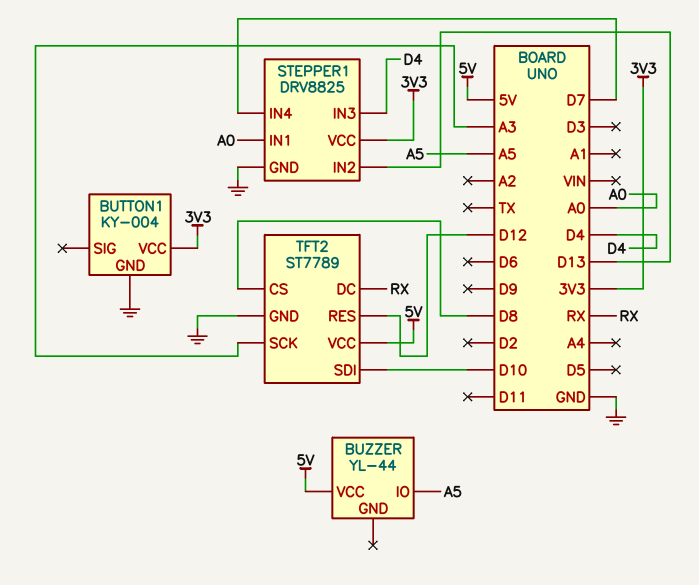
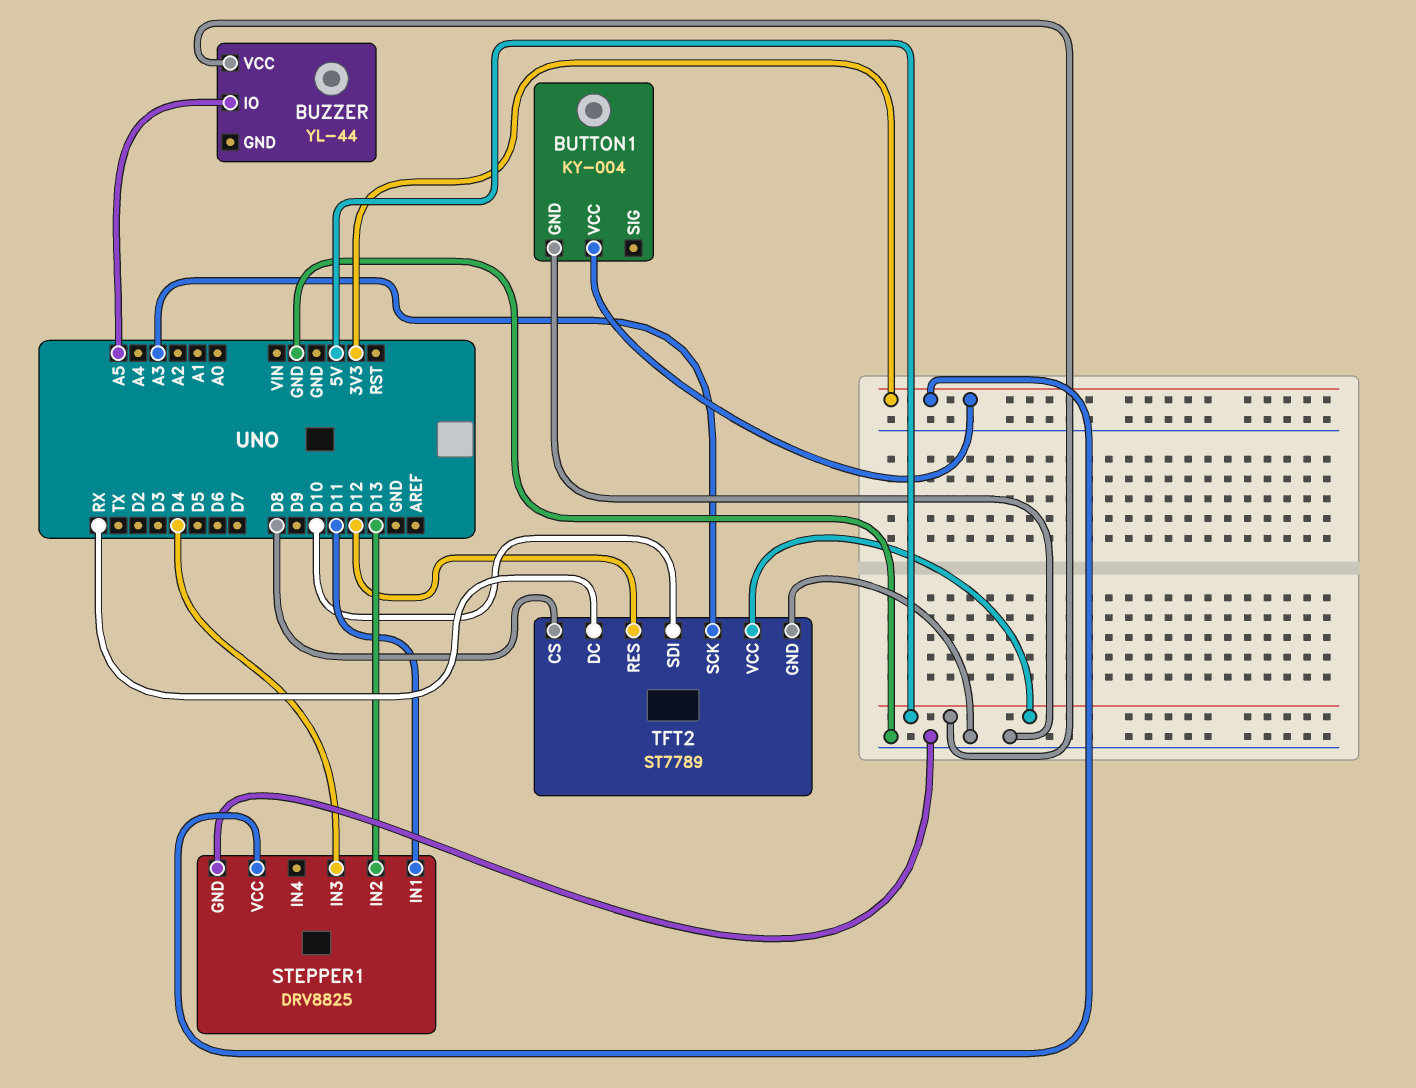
STEPPER1 pin IN1: A0 -> D11
STEPPER1 pin IN4: D7 -> none

